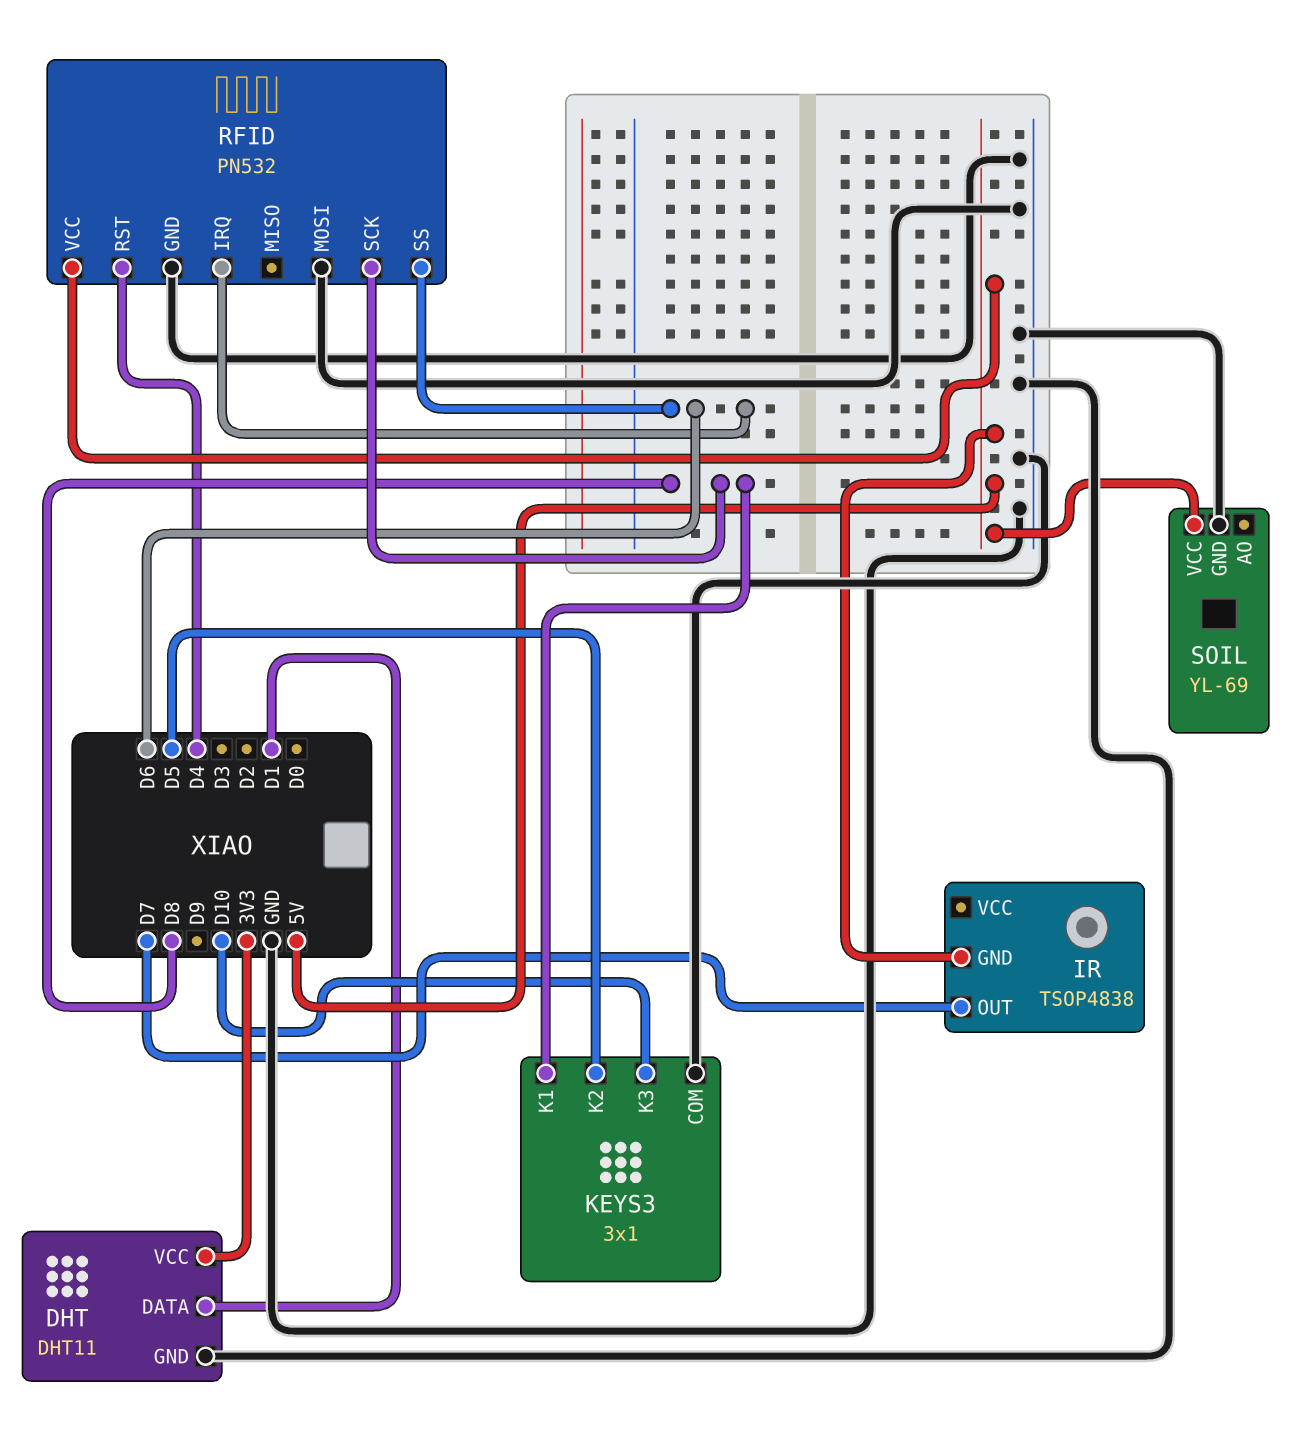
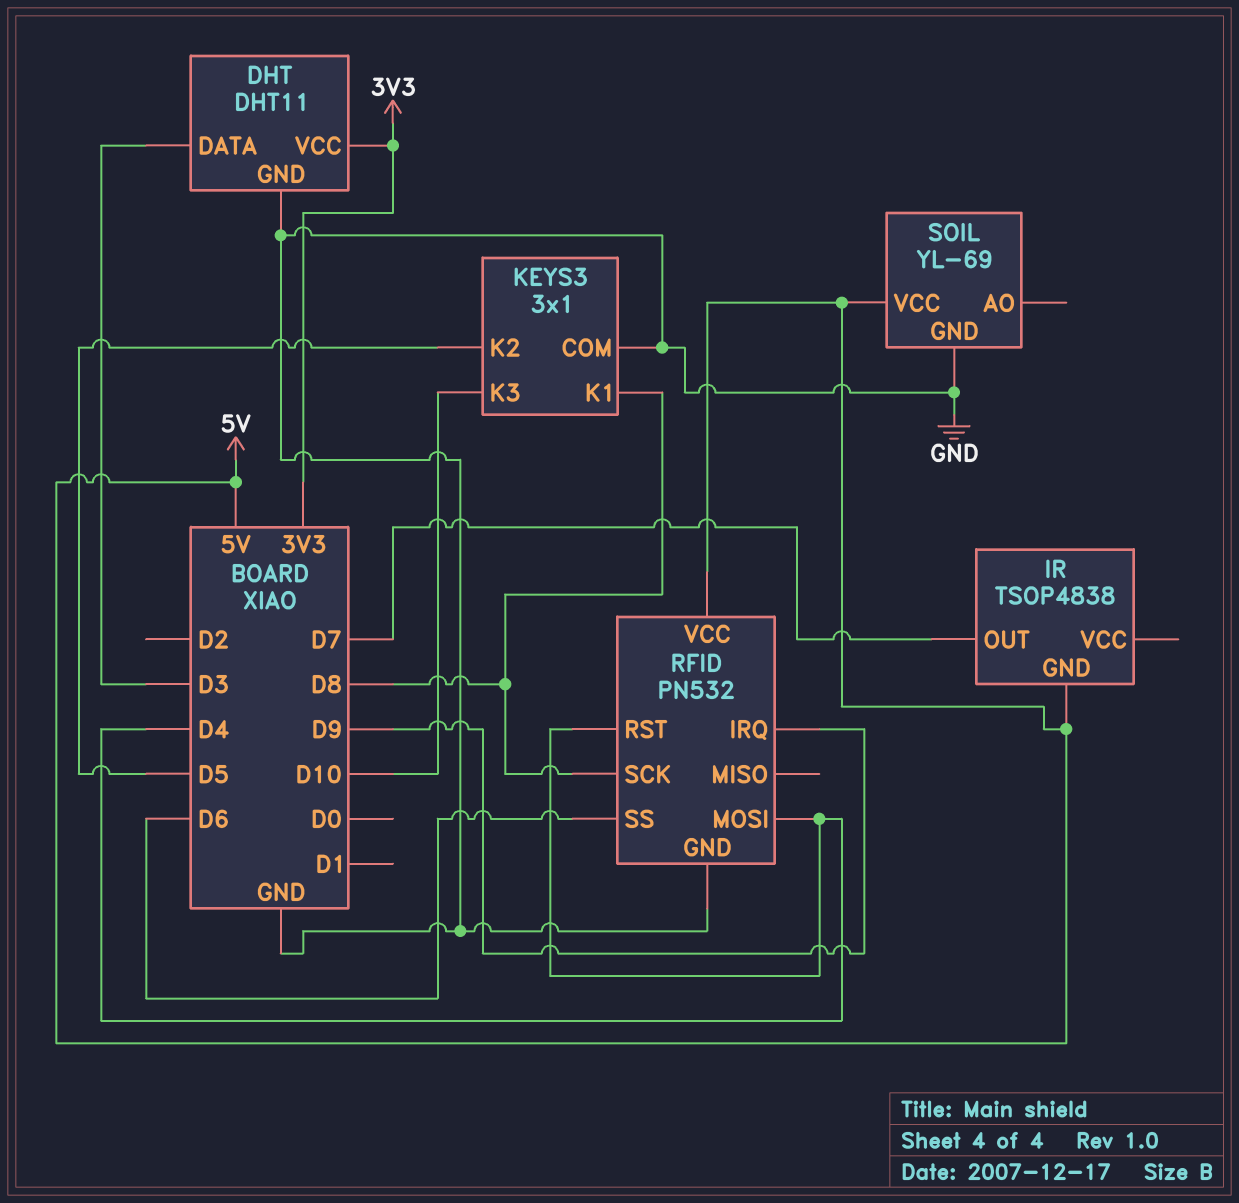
DHT pin DATA: D1 -> D3
RFID pin IRQ: D6 -> D9
RFID pin MOSI: GND -> D4

